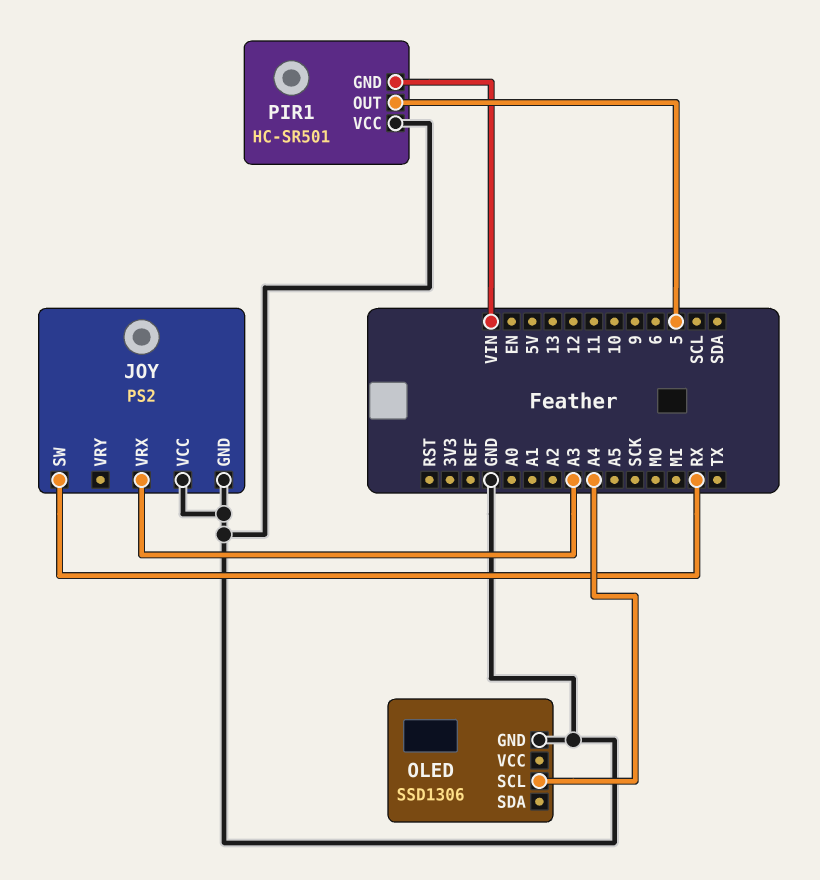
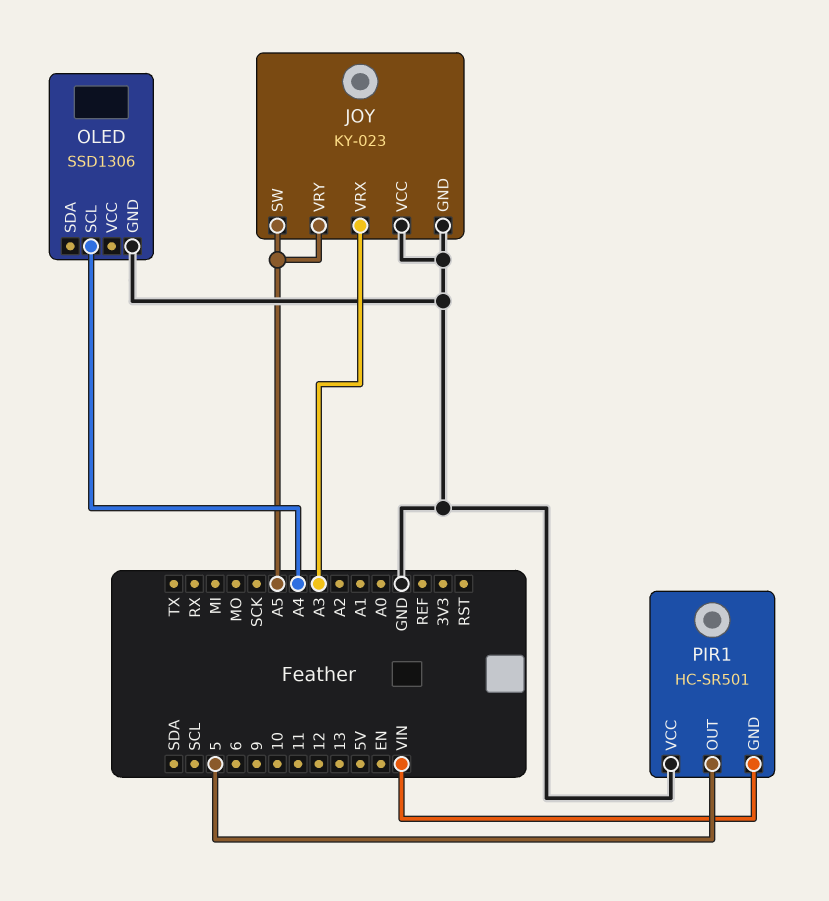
JOY: PS2 -> KY-023
JOY pin SW: RX -> A5
JOY pin VRY: none -> A5

